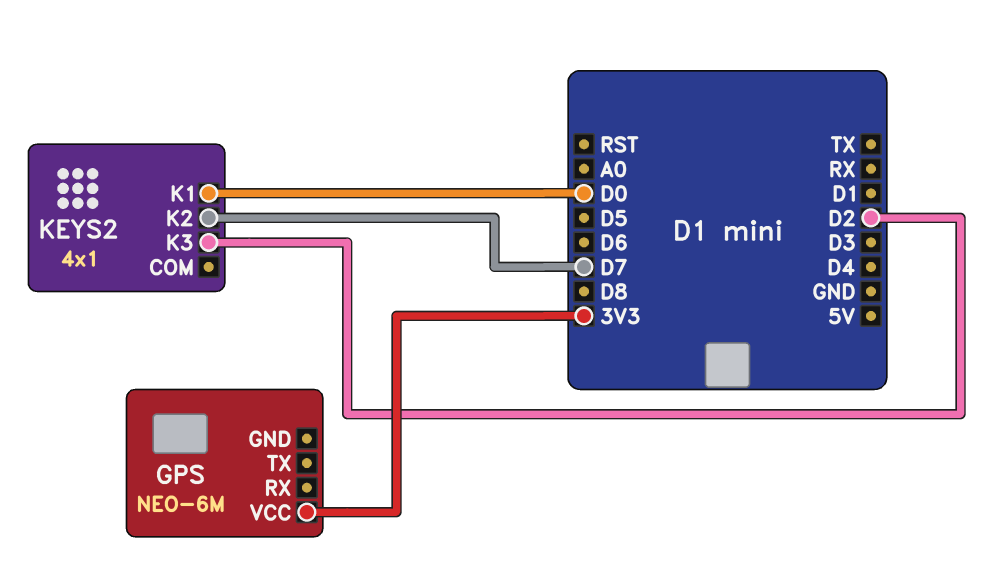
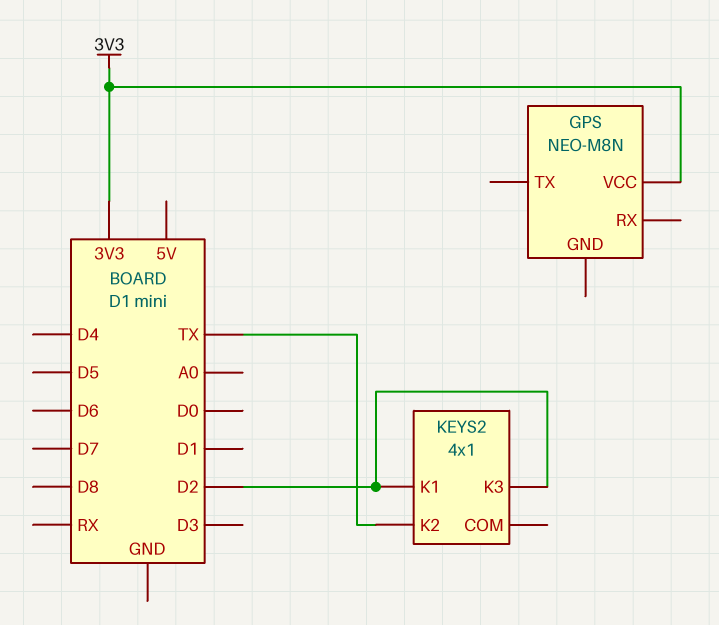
GPS: NEO-6M -> NEO-M8N
KEYS2 pin K1: D0 -> D2
KEYS2 pin K2: D7 -> TX

